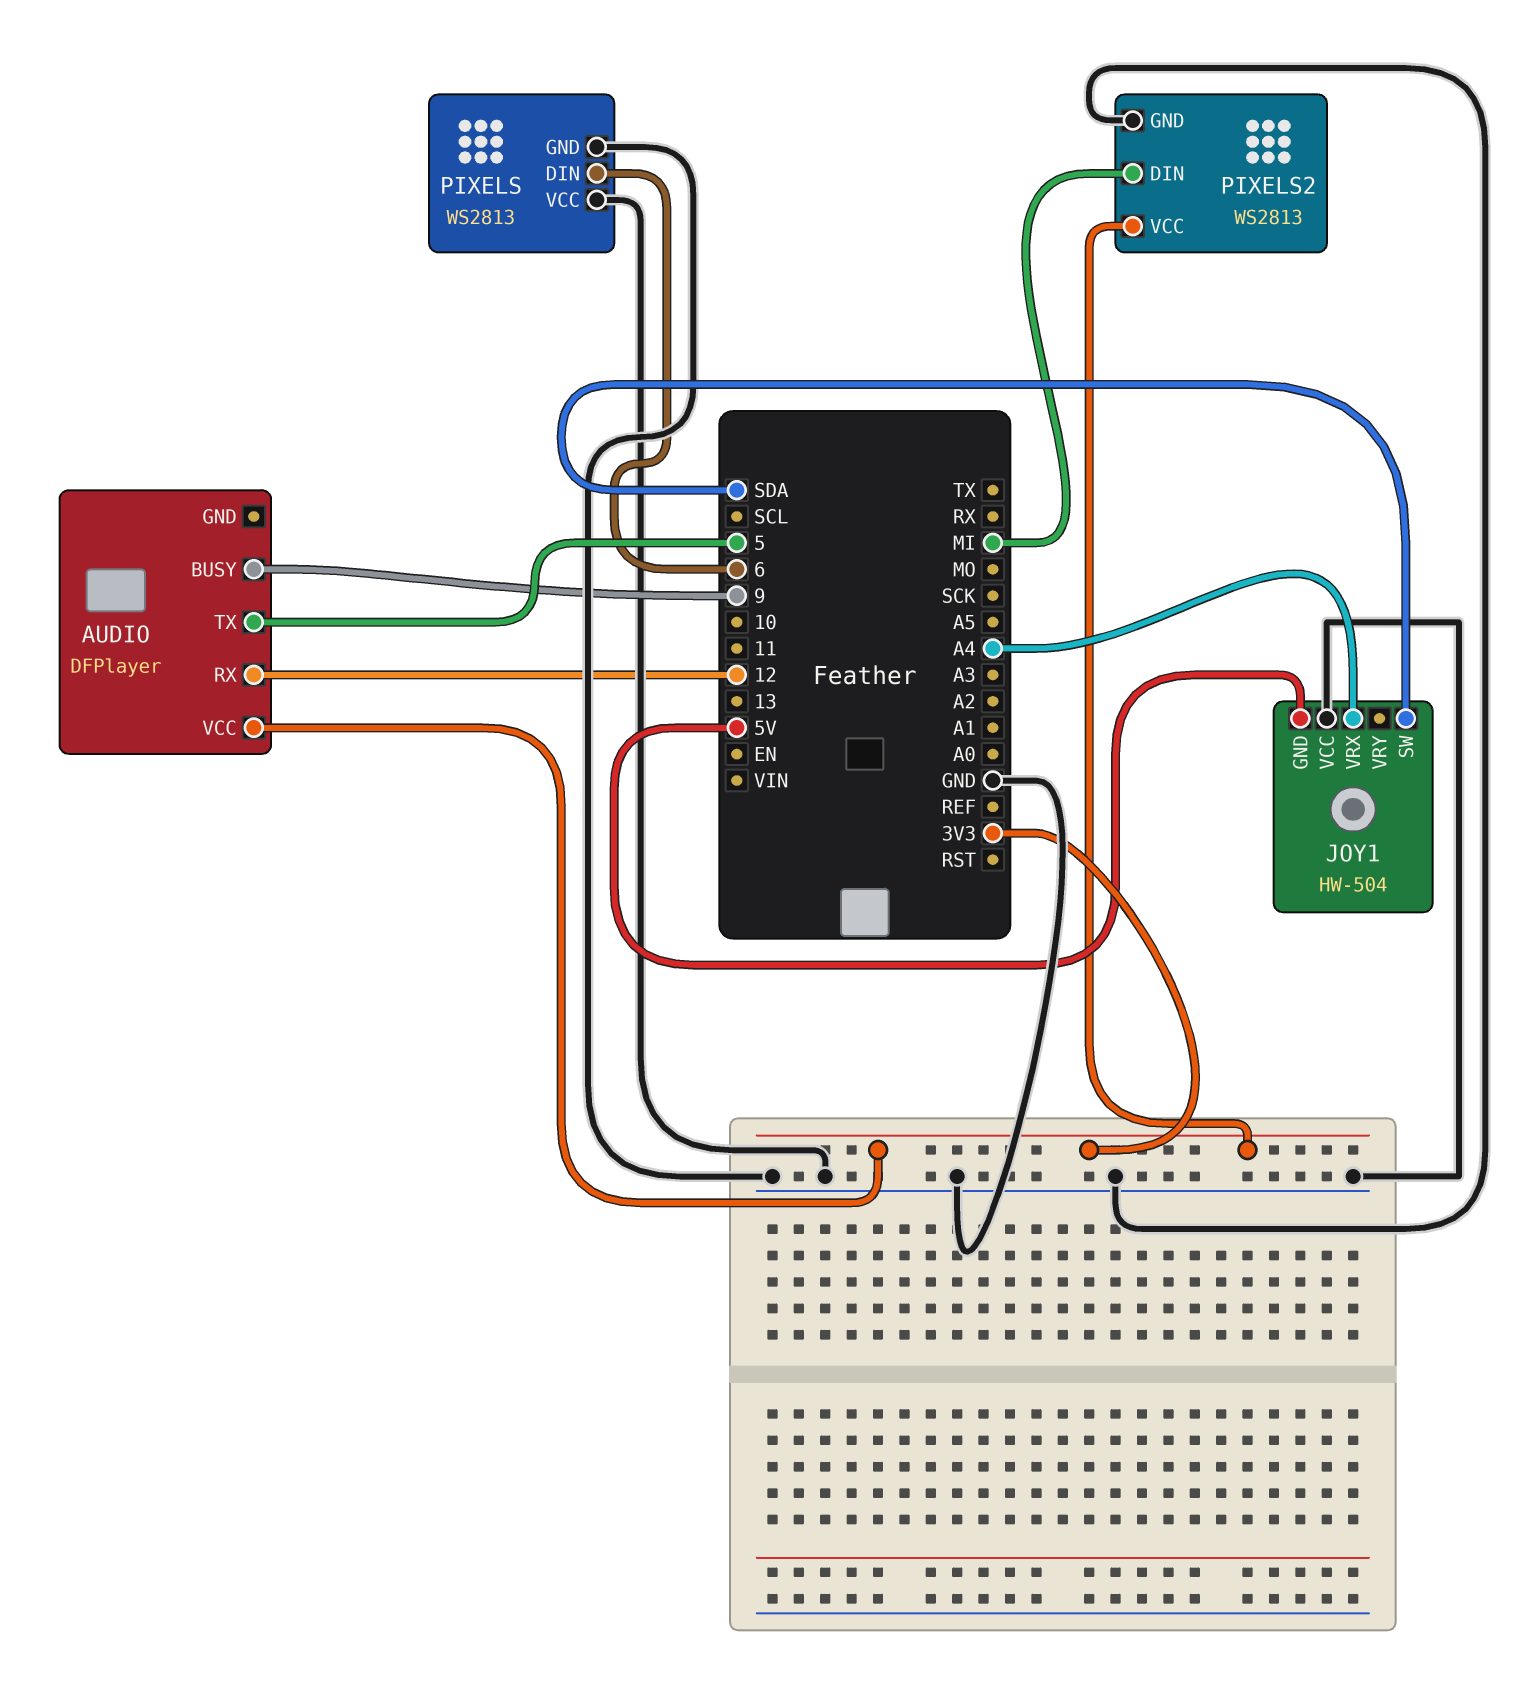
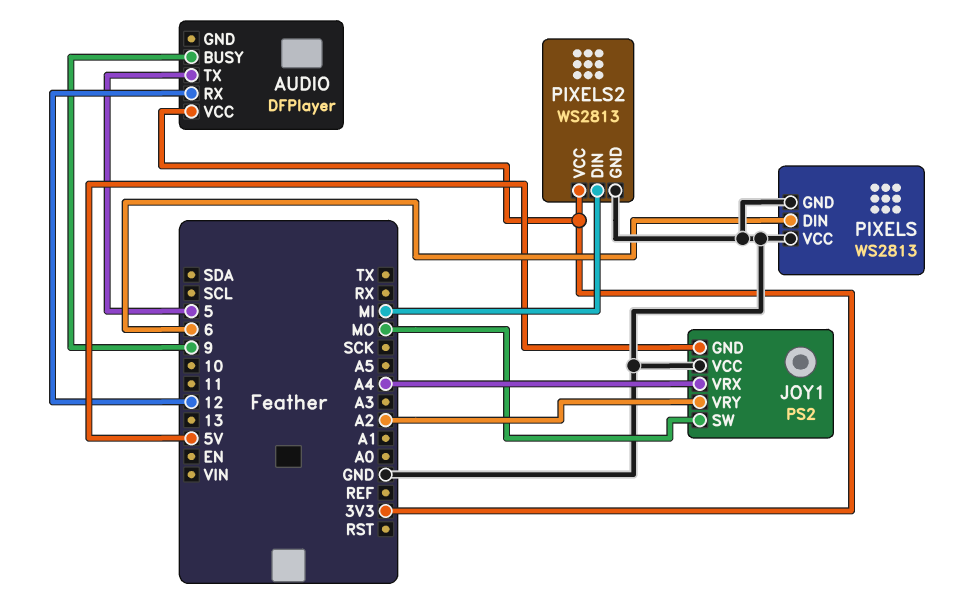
JOY1: HW-504 -> PS2
JOY1 pin SW: SDA -> MO
JOY1 pin VRY: none -> A2

